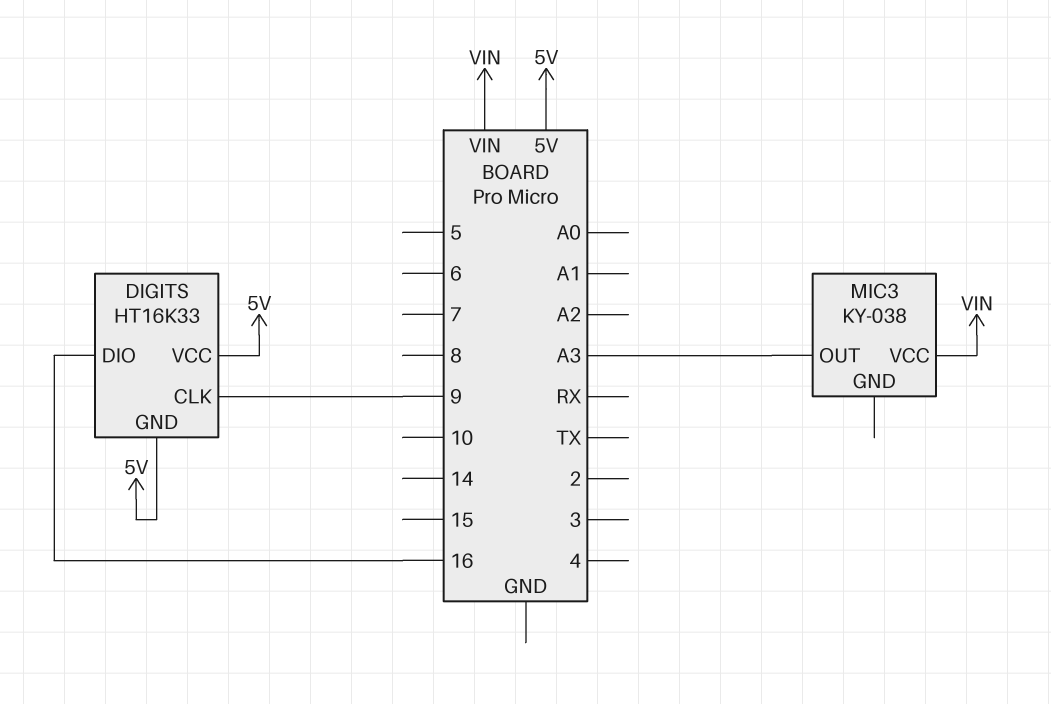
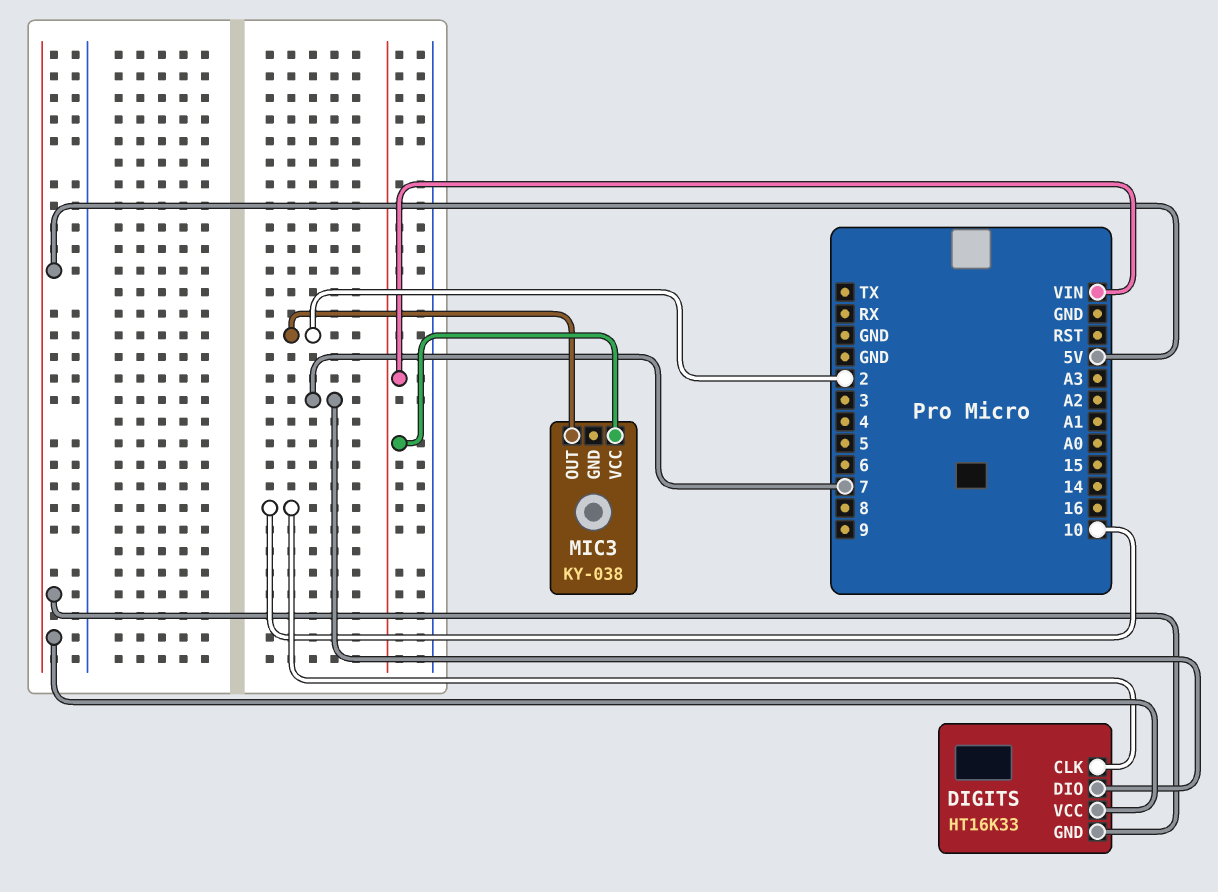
DIGITS pin CLK: 9 -> 10
DIGITS pin DIO: 16 -> 7
MIC3 pin OUT: A3 -> 2

